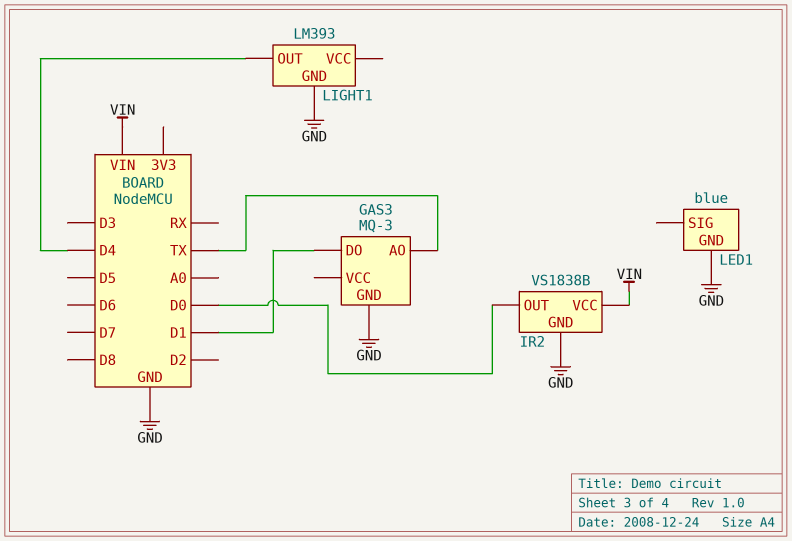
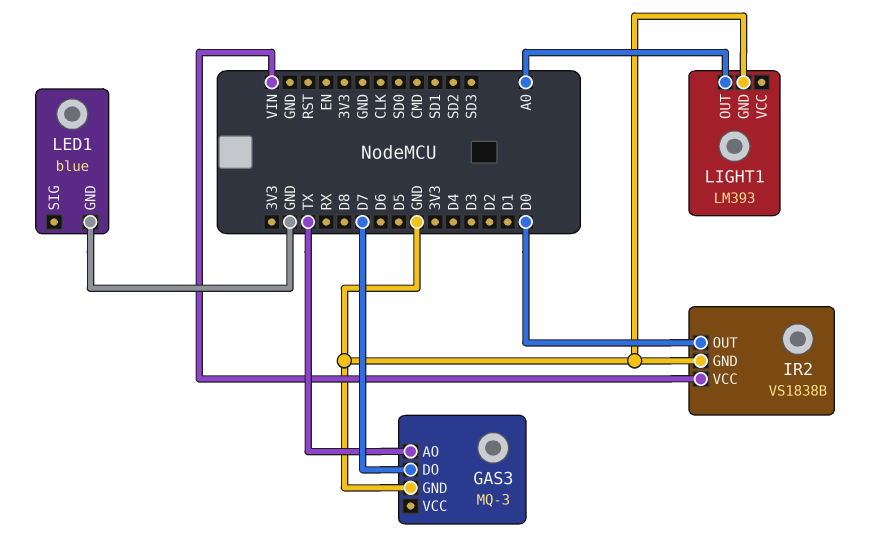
GAS3 pin DO: D1 -> D7
LIGHT1 pin OUT: D4 -> A0

